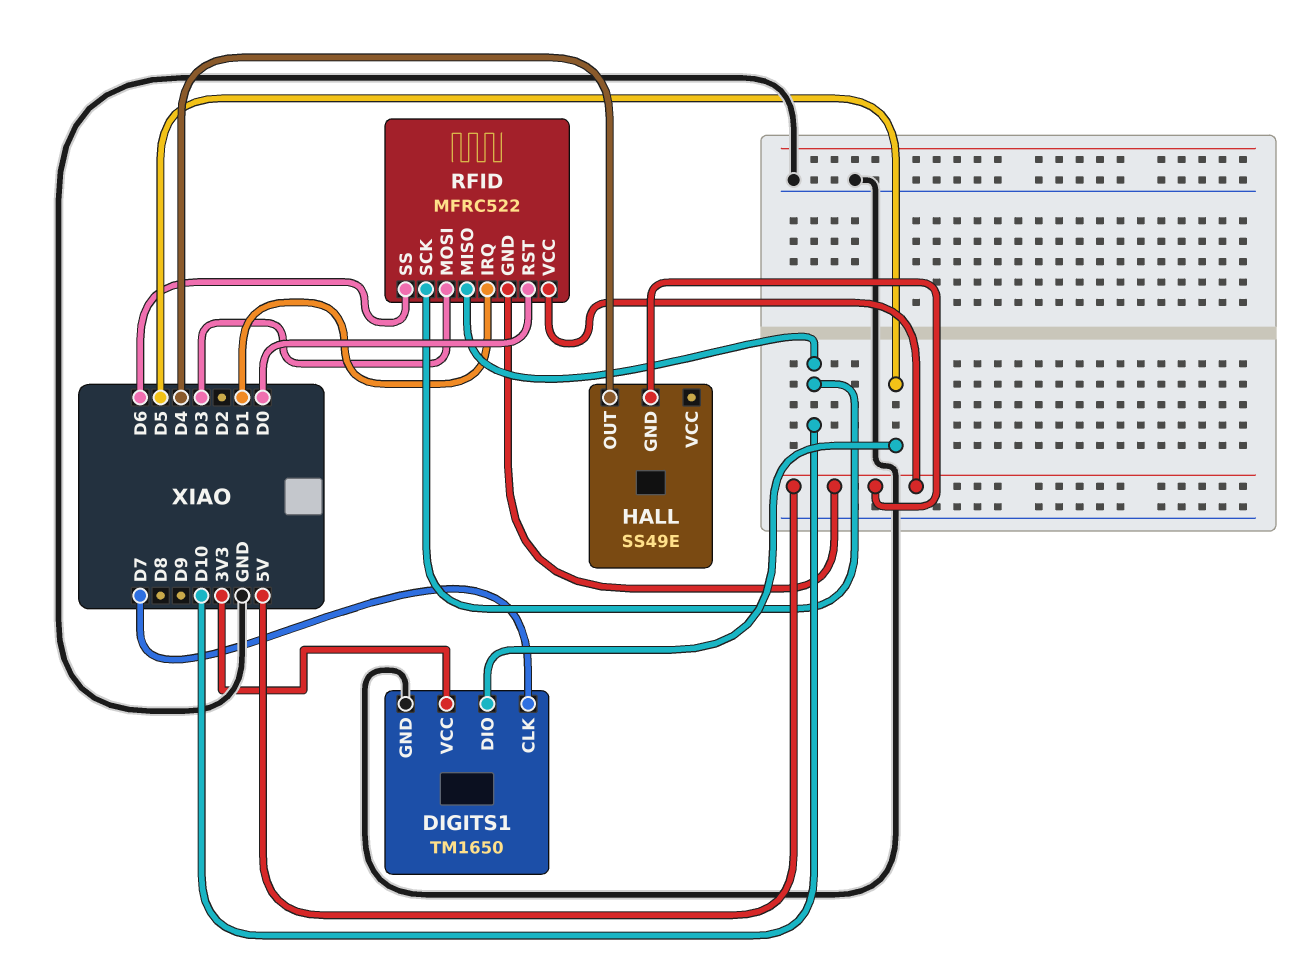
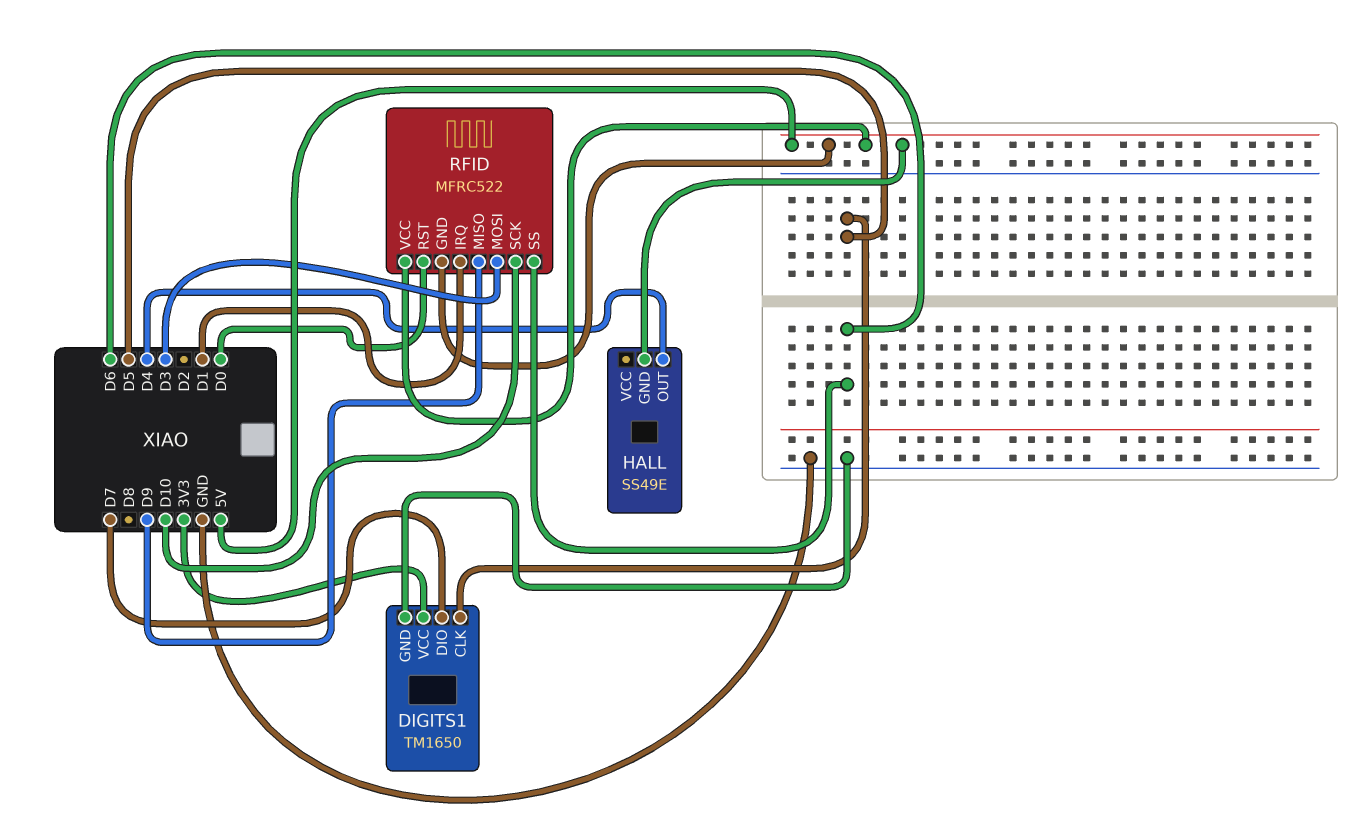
DIGITS1 pin CLK: D7 -> D5
DIGITS1 pin DIO: D5 -> D7
RFID pin MISO: D10 -> D9

